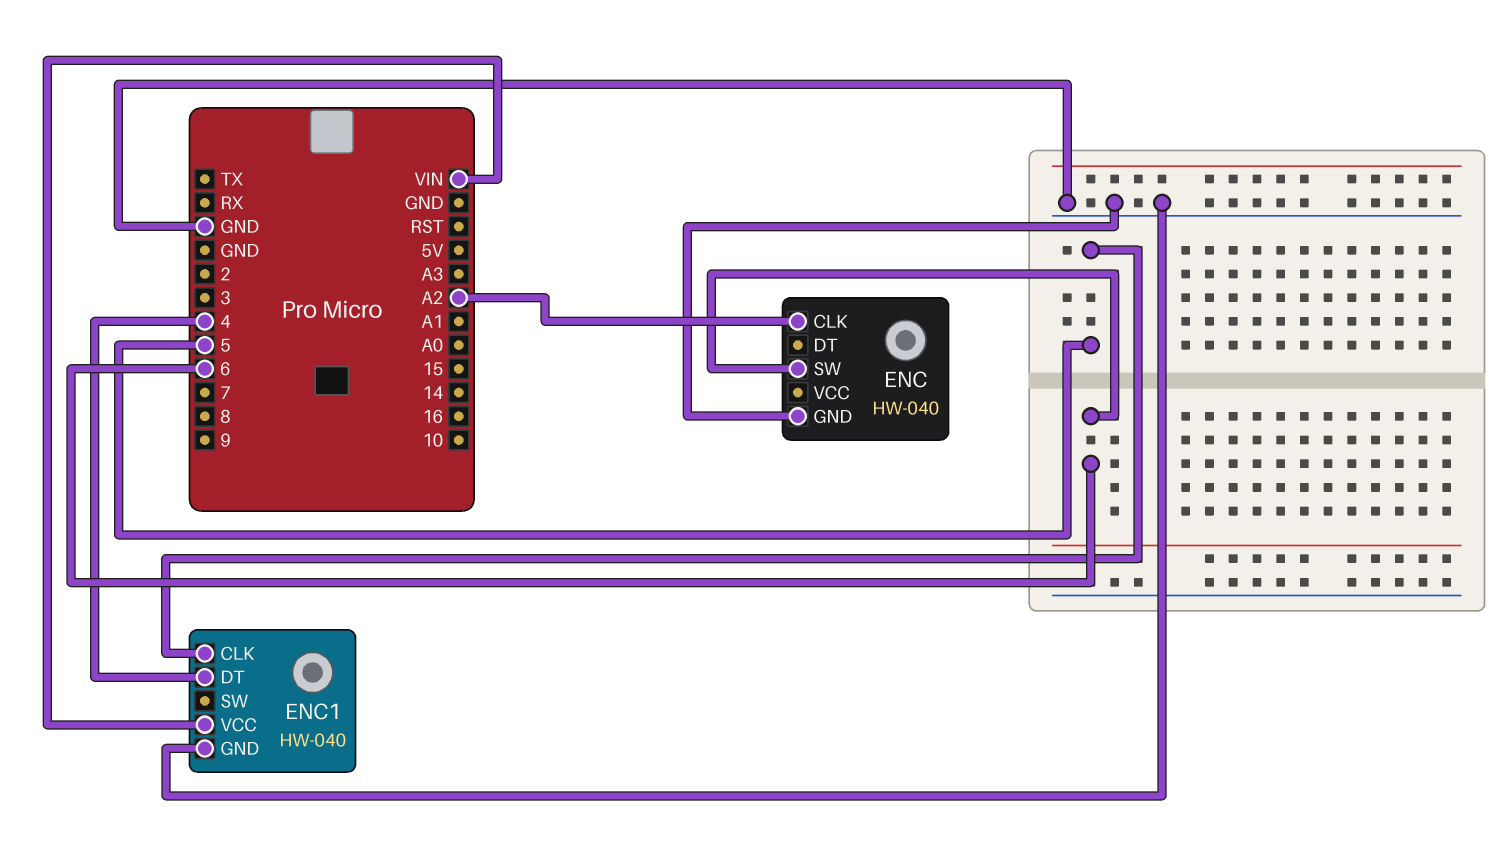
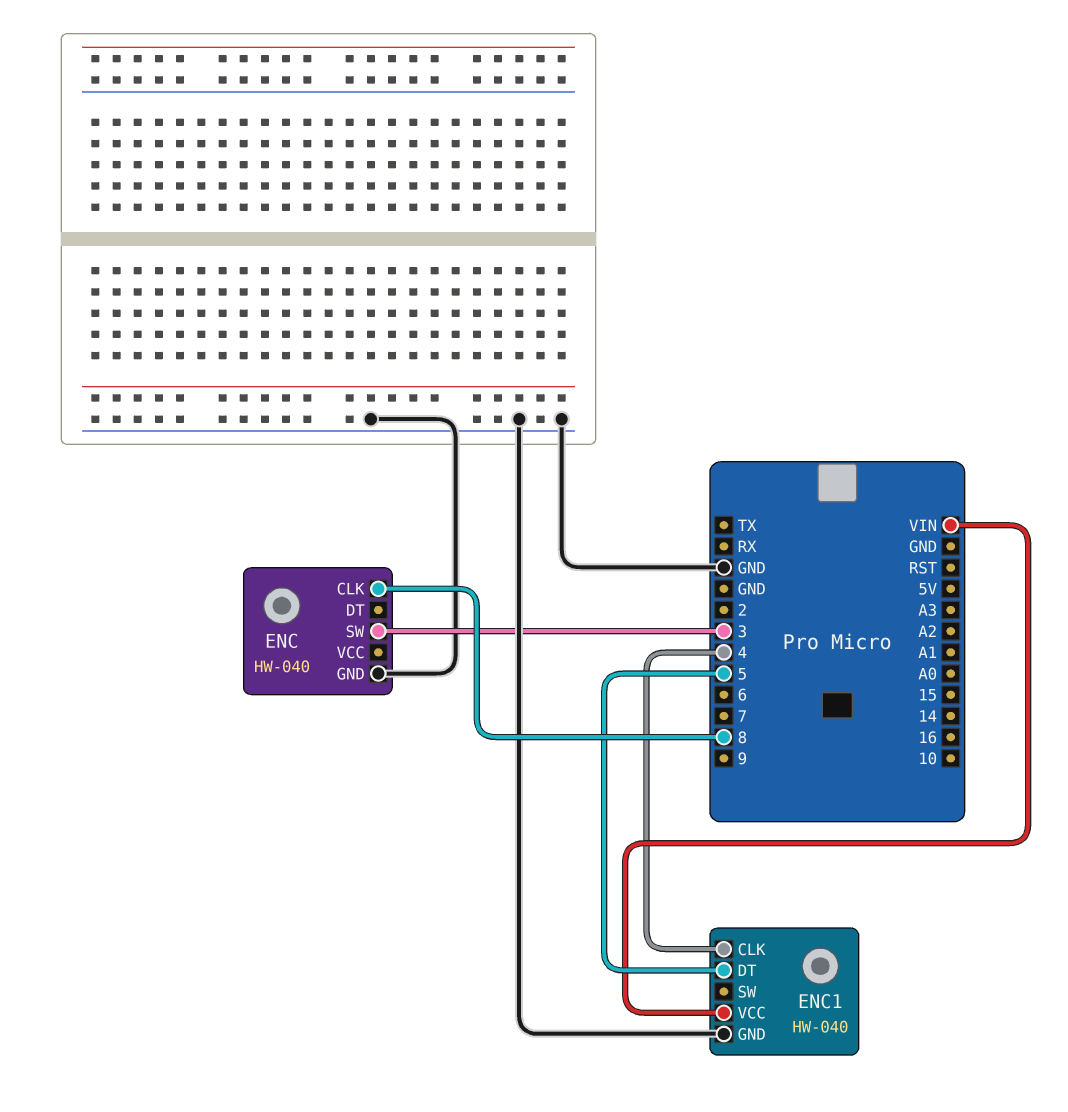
ENC pin CLK: A2 -> 8
ENC pin SW: 6 -> 3
ENC1 pin CLK: 5 -> 4
ENC1 pin DT: 4 -> 5

